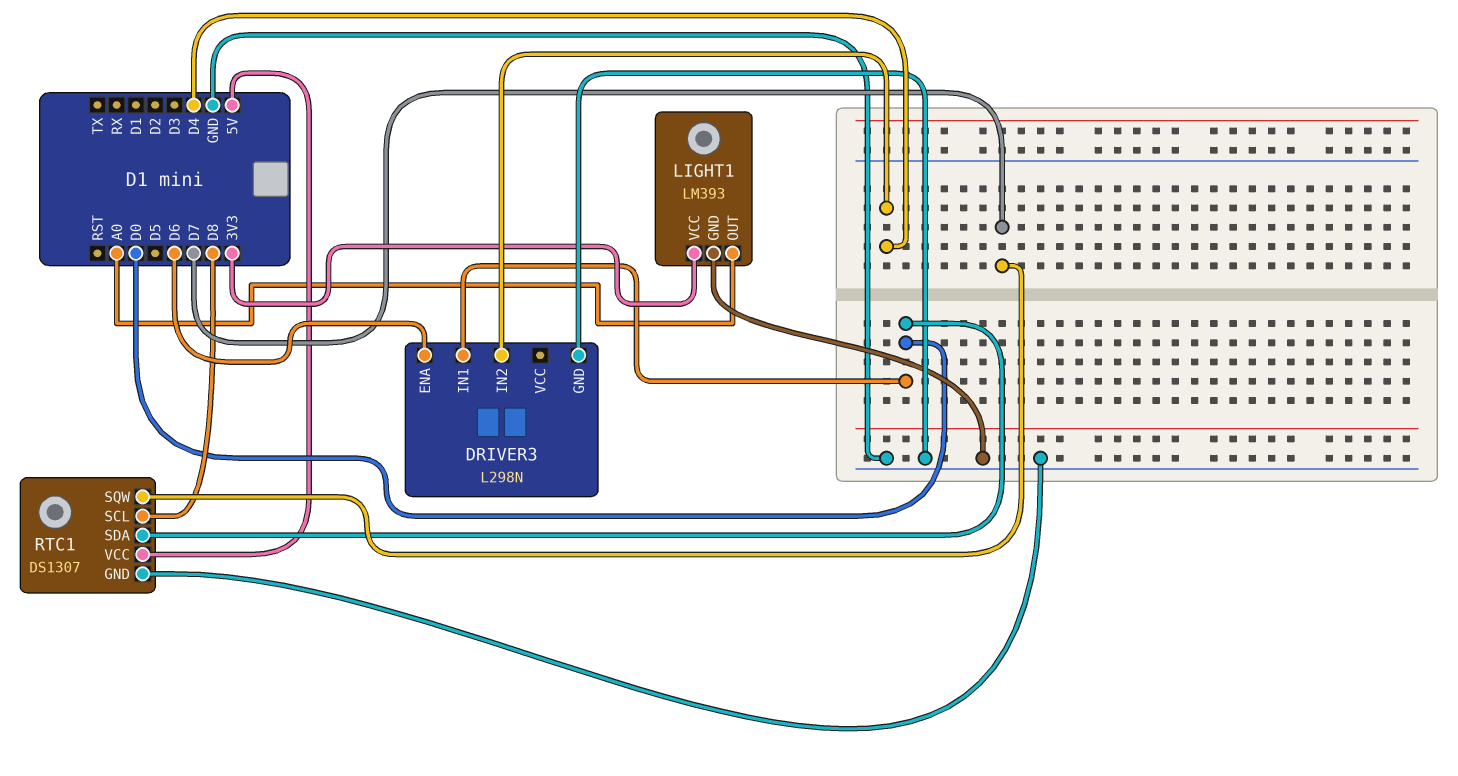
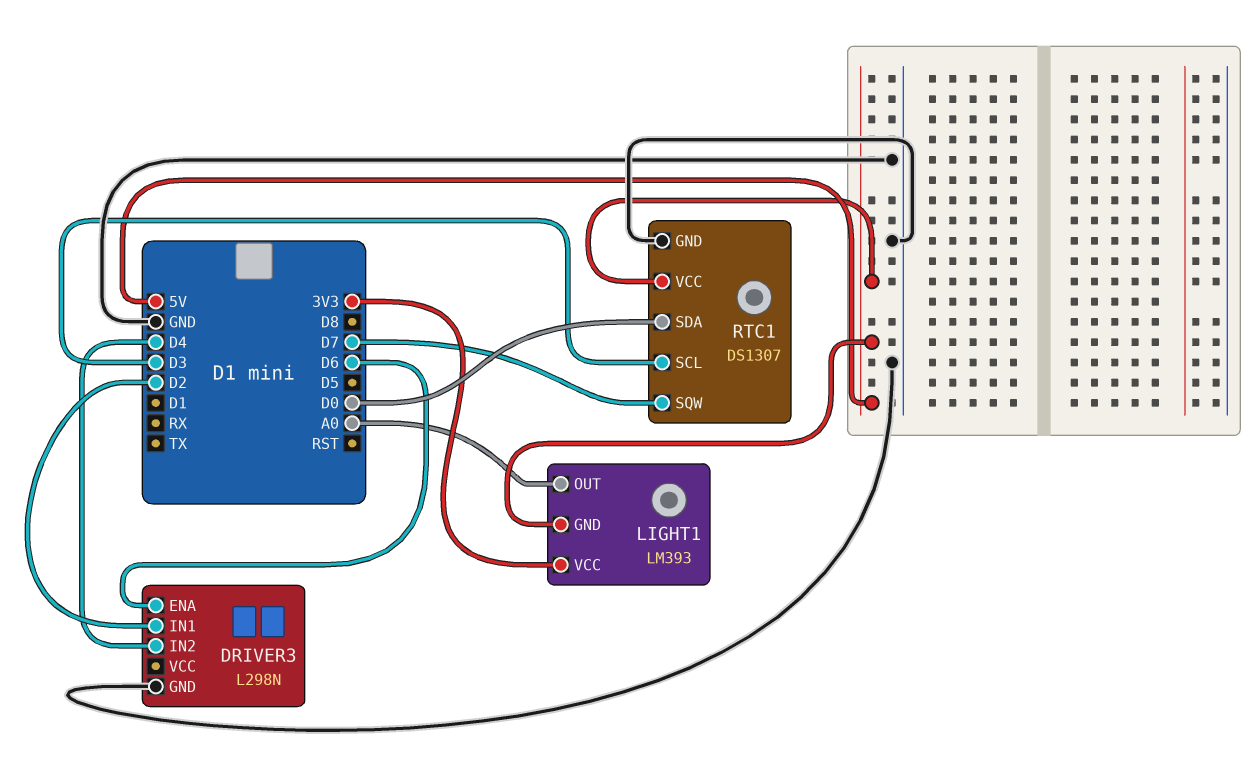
DRIVER3 pin IN1: D0 -> D2
LIGHT1 pin GND: GND -> 5V
RTC1 pin SCL: D8 -> D3

